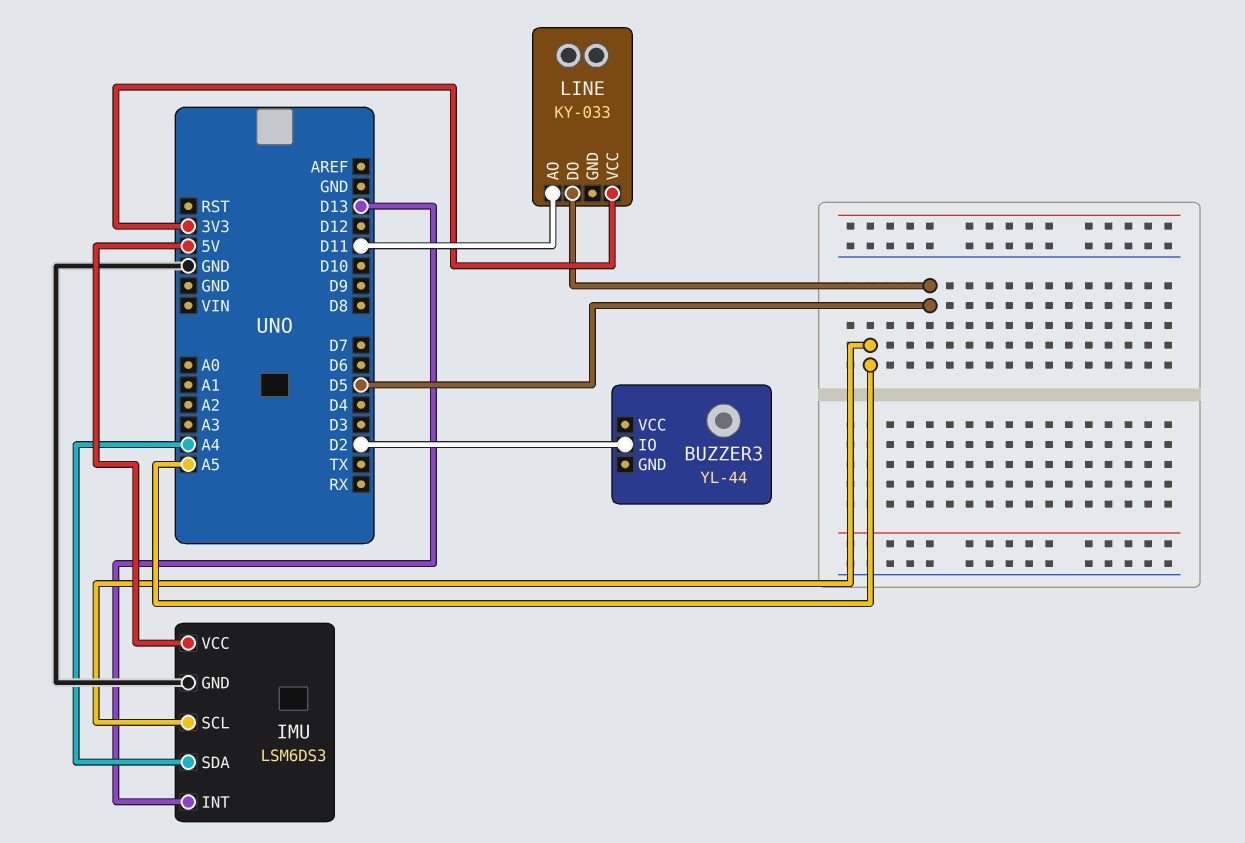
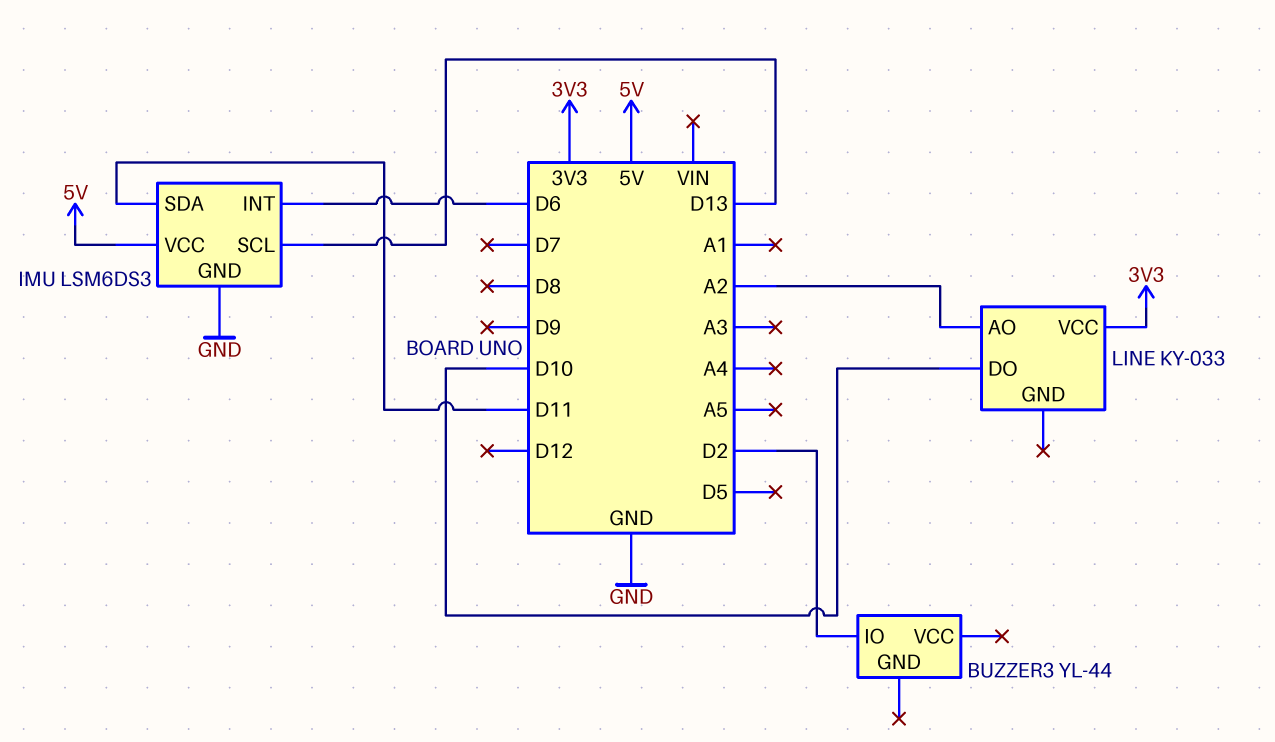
IMU pin INT: D13 -> D6
IMU pin SCL: A5 -> D13
IMU pin SDA: A4 -> D11
LINE pin AO: D11 -> A2
LINE pin DO: D5 -> D10

